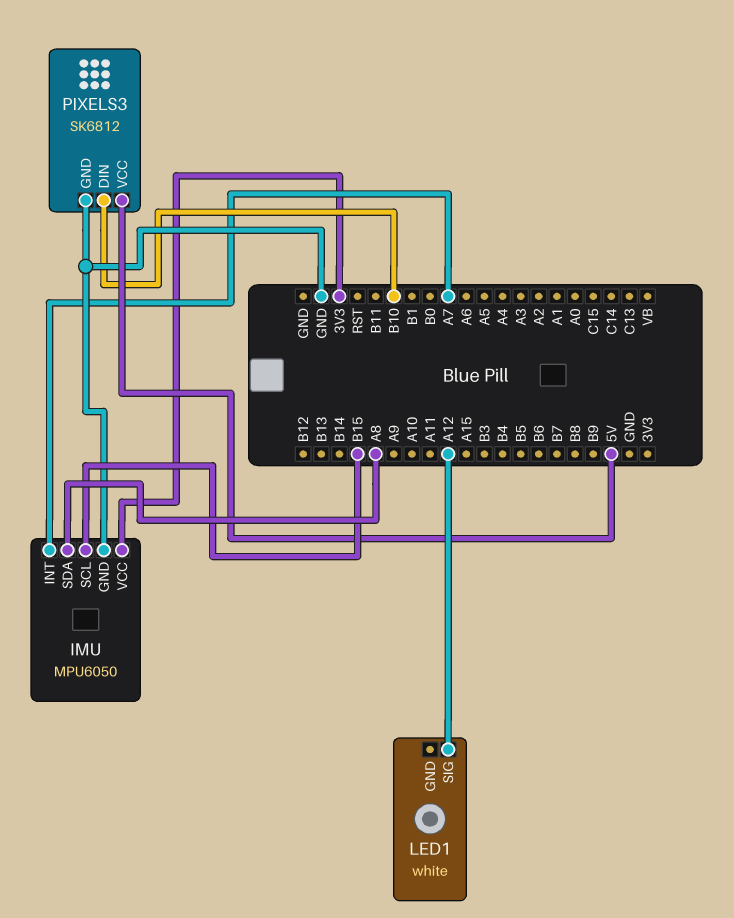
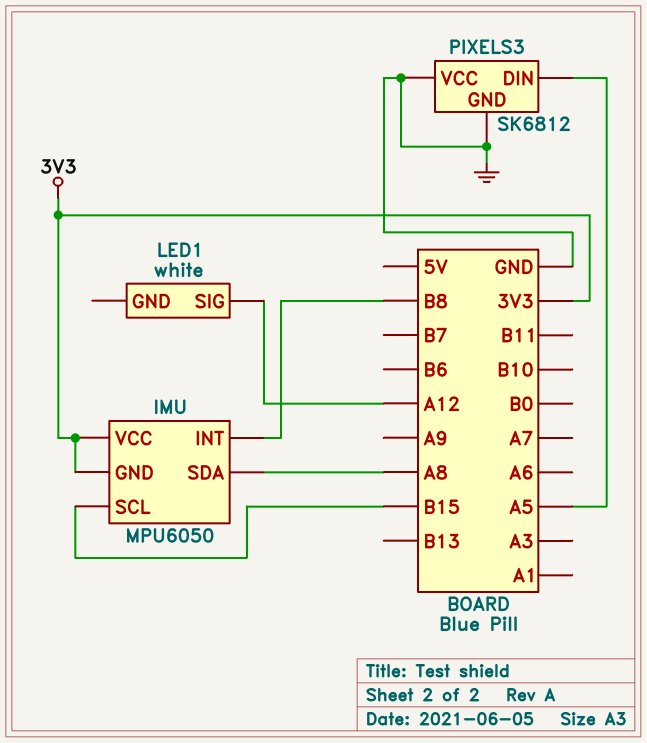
IMU pin GND: GND -> 3V3
IMU pin INT: A7 -> B8
PIXELS3 pin DIN: B10 -> A5
PIXELS3 pin VCC: 5V -> GND

